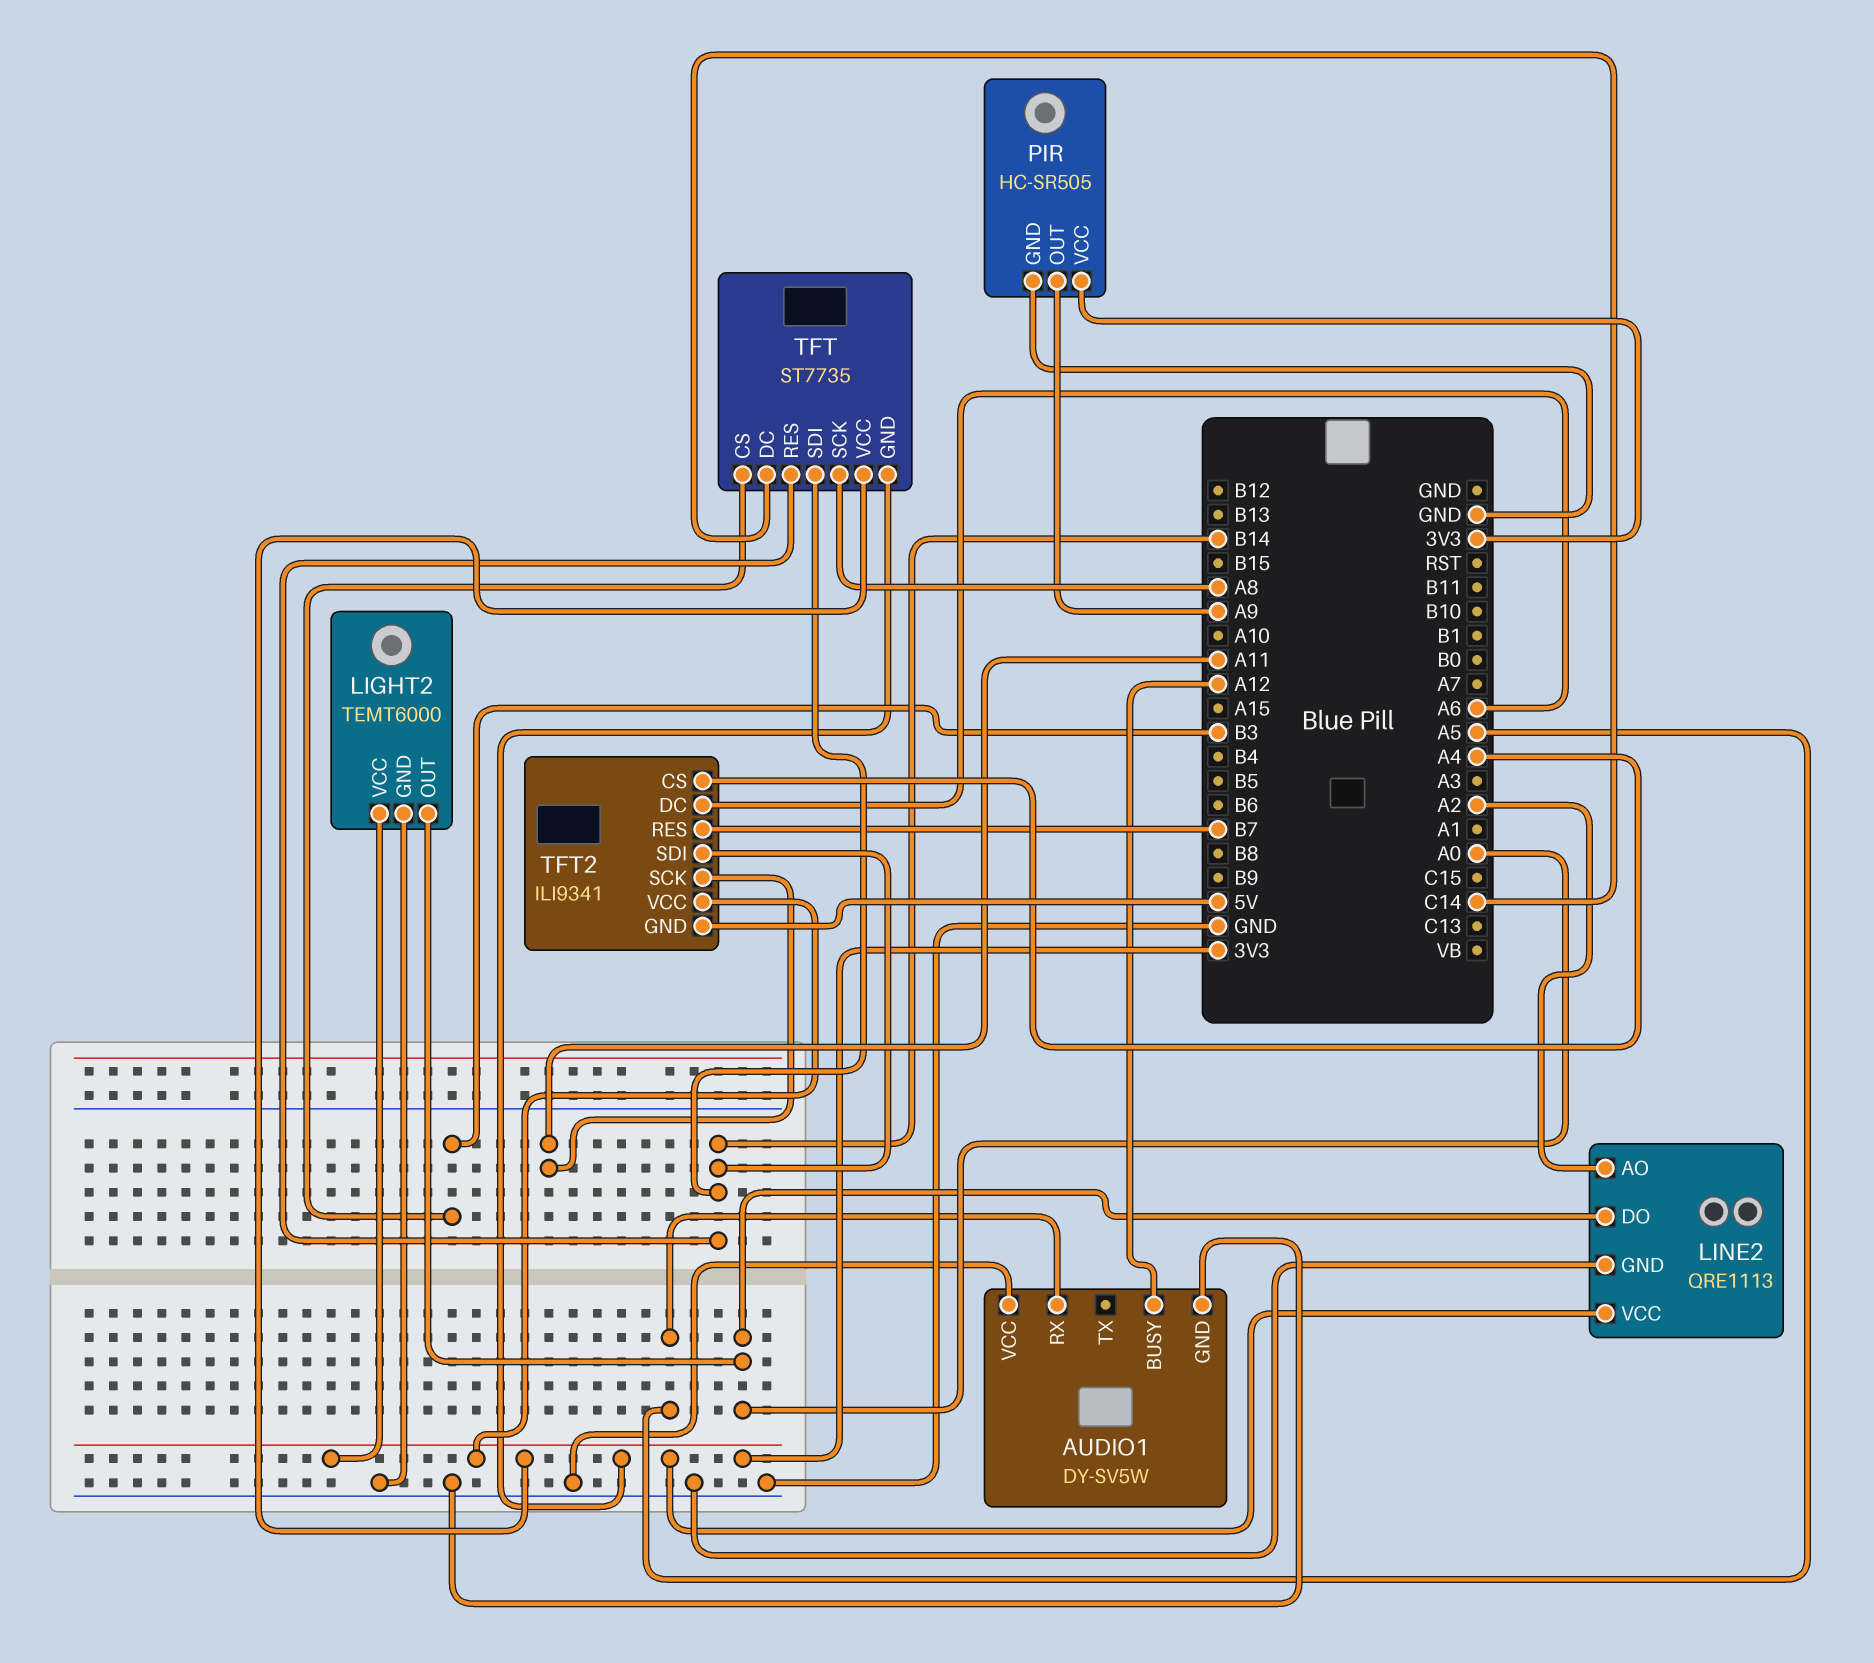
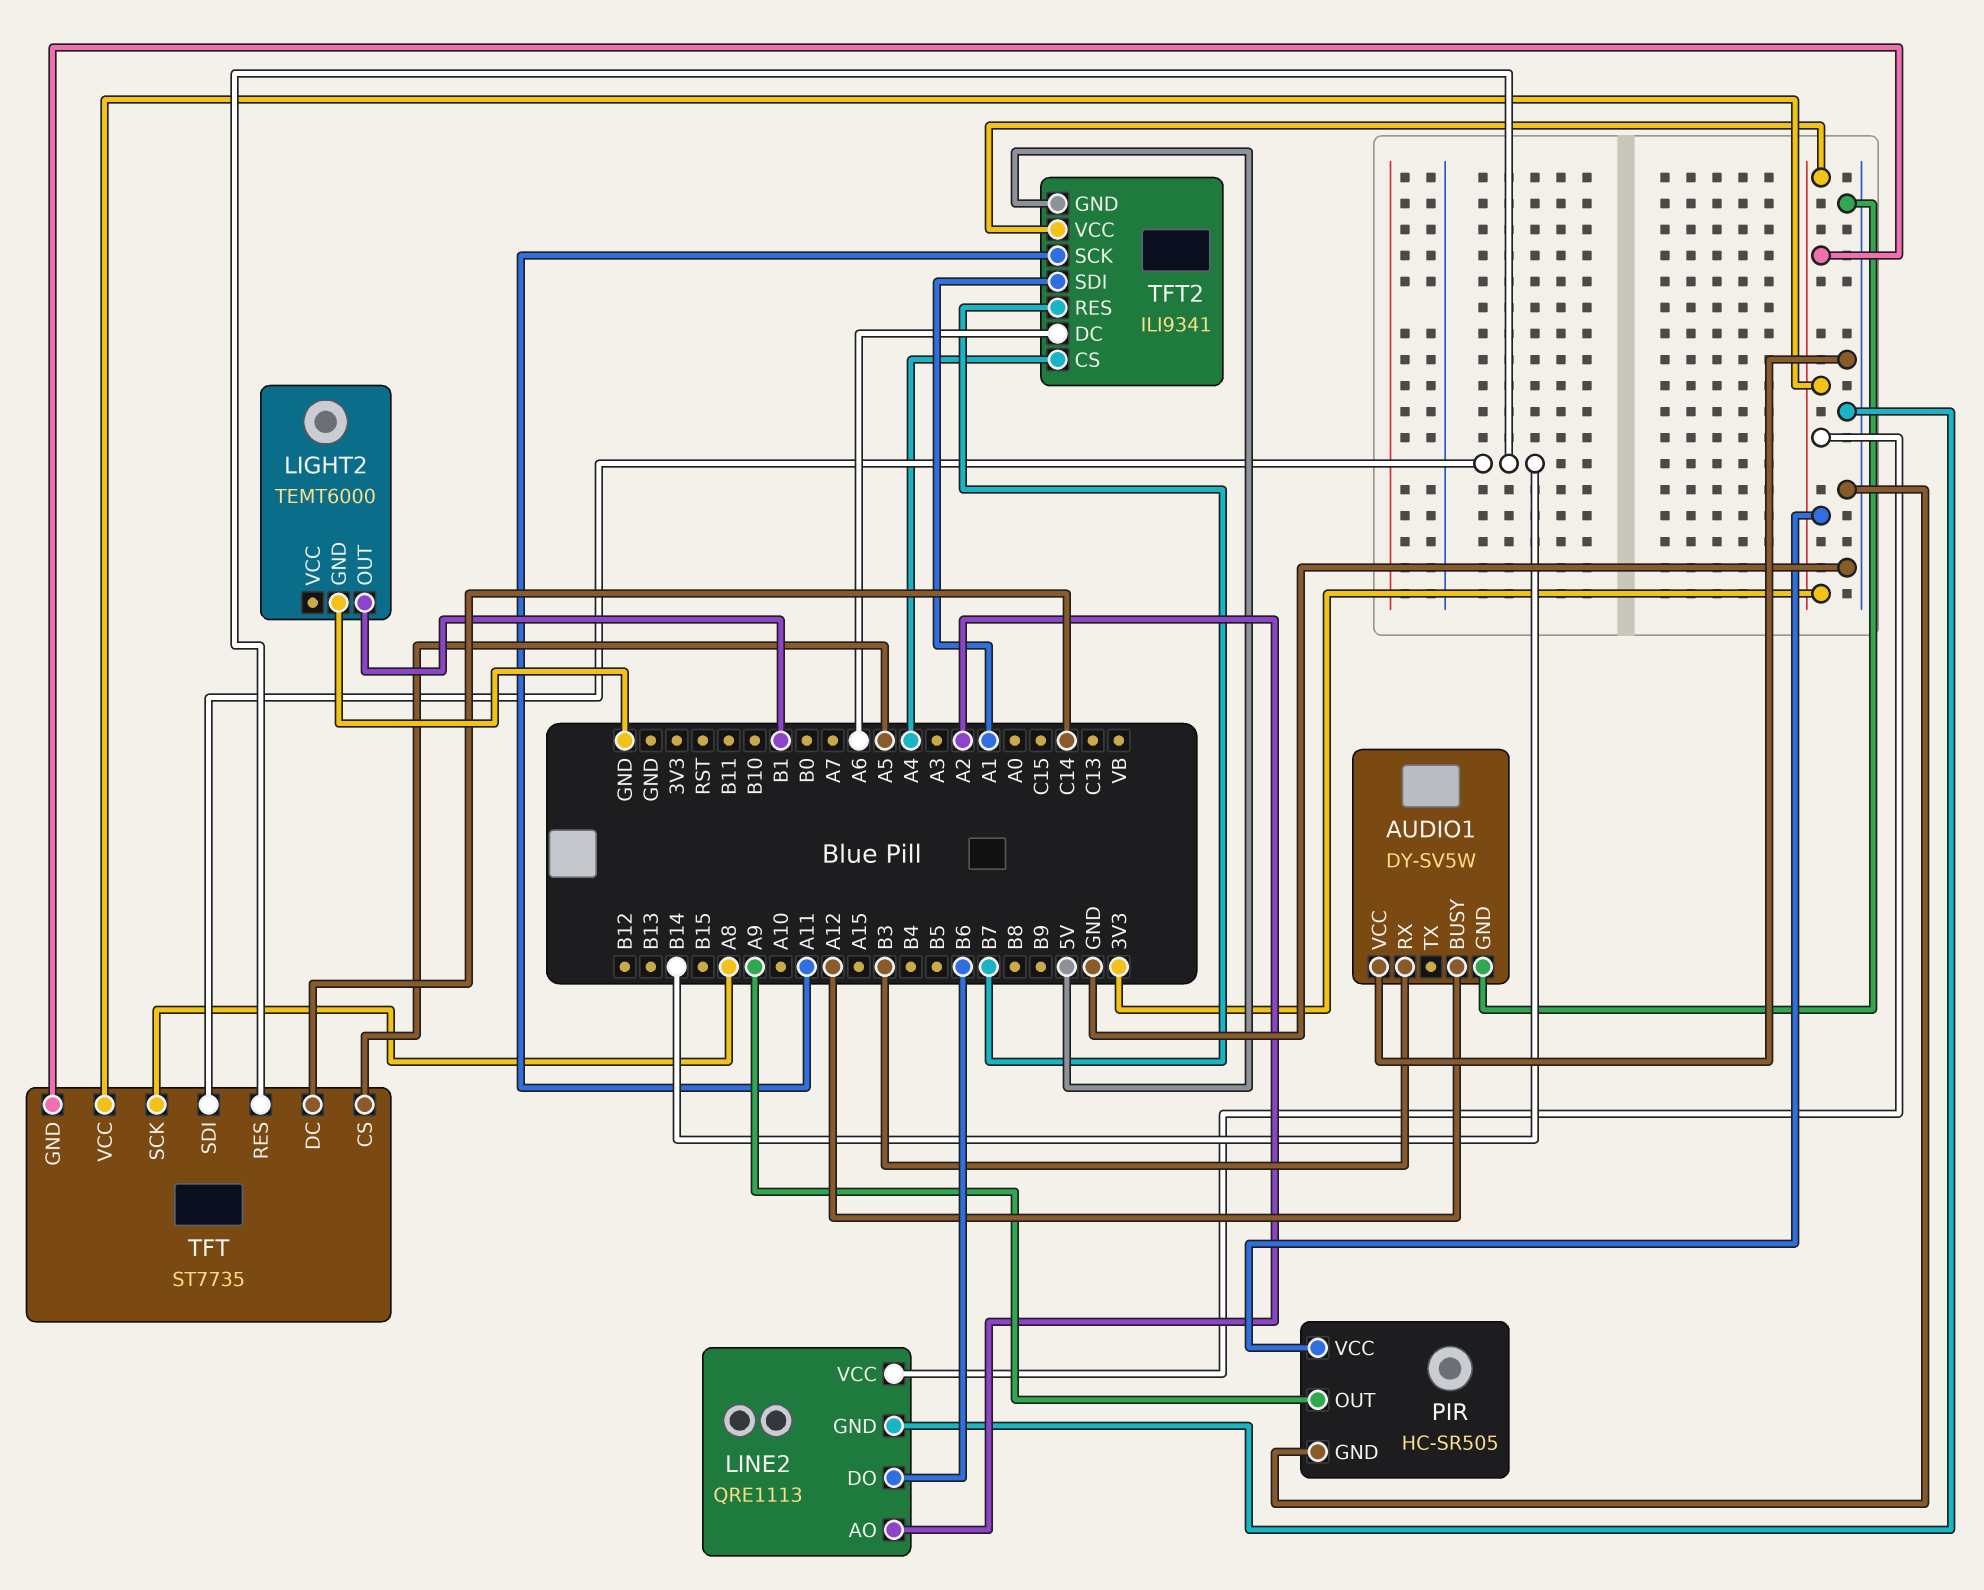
AUDIO1 pin RX: A5 -> B3
LIGHT2 pin OUT: A0 -> B1
LIGHT2 pin VCC: 3V3 -> none
LINE2 pin DO: A0 -> B6
TFT pin CS: B3 -> A5
TFT2 pin SDI: B14 -> A1

